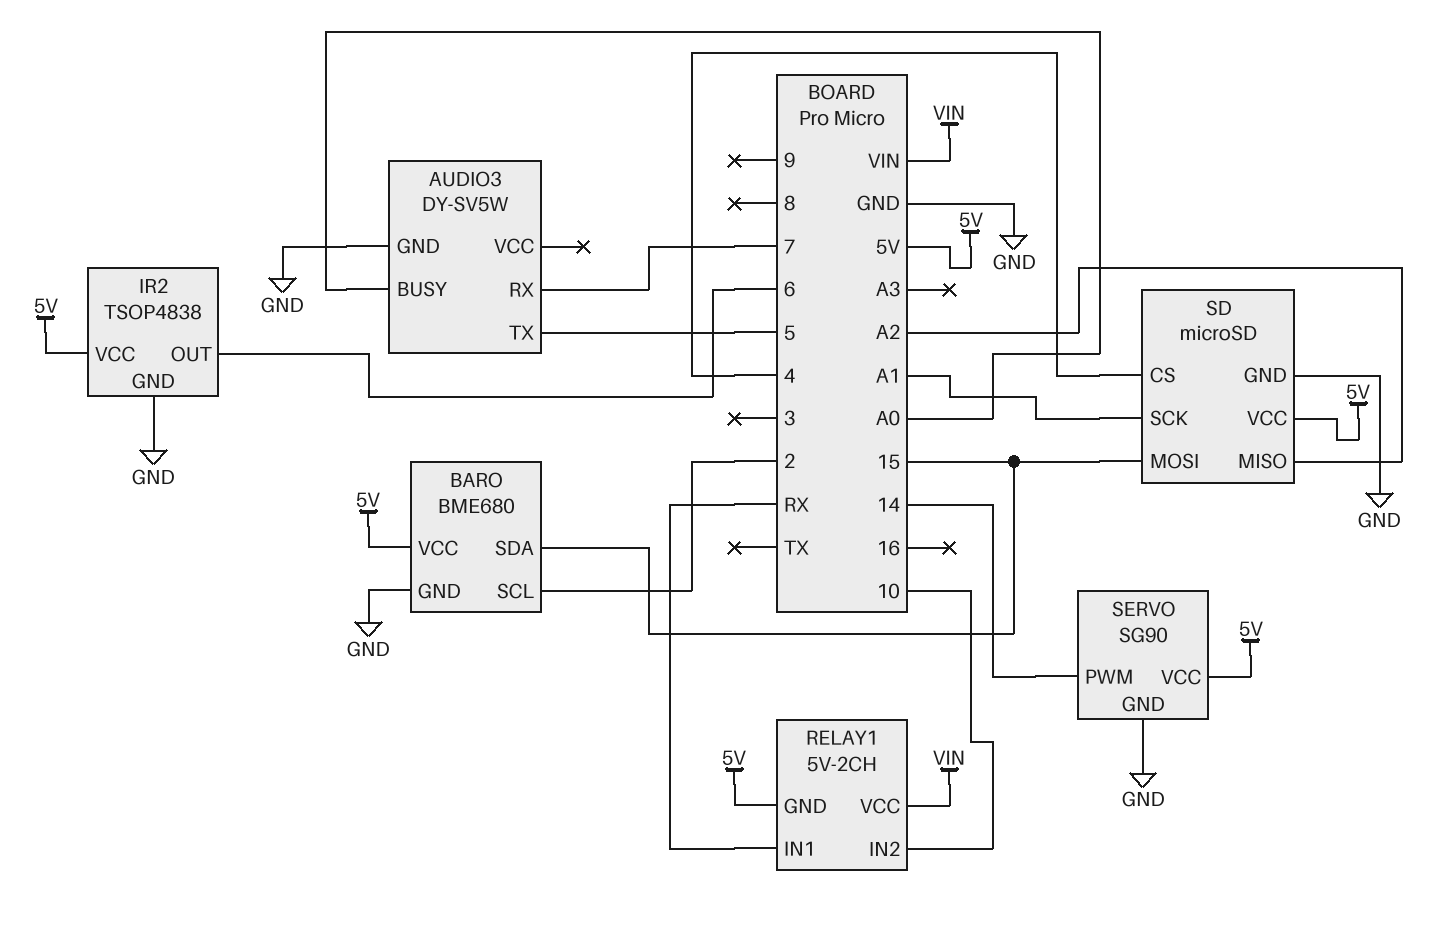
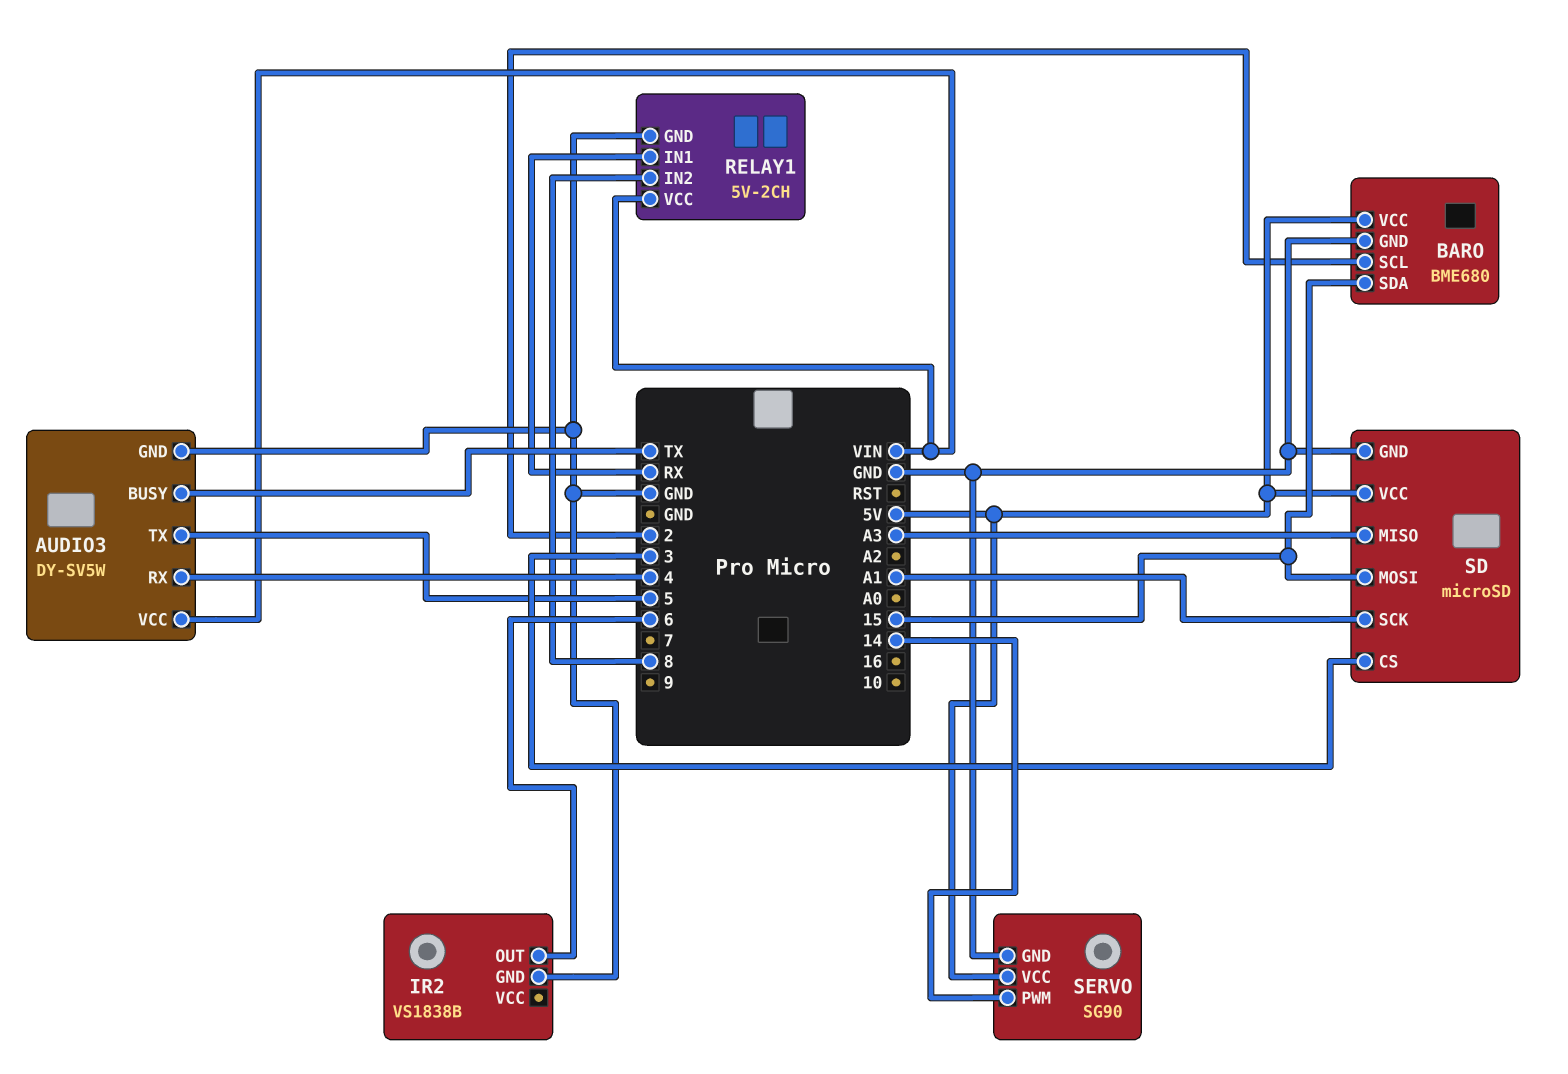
AUDIO3 pin BUSY: A0 -> TX
AUDIO3 pin RX: 7 -> 4
AUDIO3 pin VCC: none -> VIN
IR2: TSOP4838 -> VS1838B
IR2 pin VCC: 5V -> none
RELAY1 pin GND: 5V -> GND
RELAY1 pin IN2: 10 -> 8
SD pin CS: 4 -> 3
SD pin MISO: A2 -> A3

